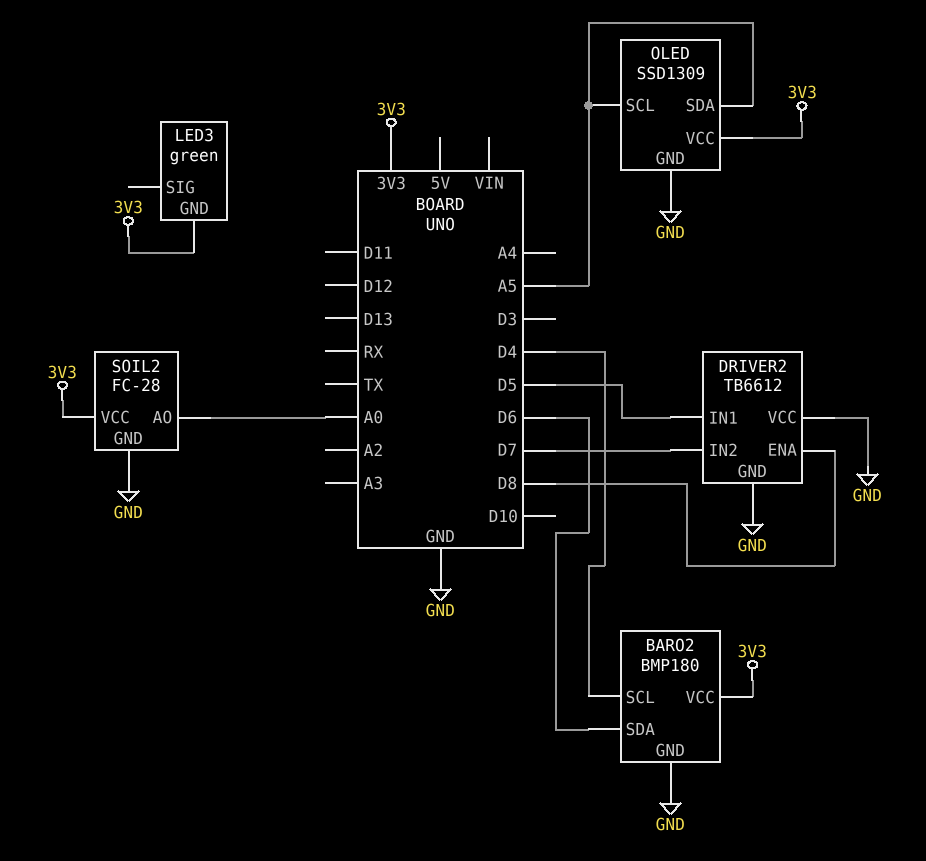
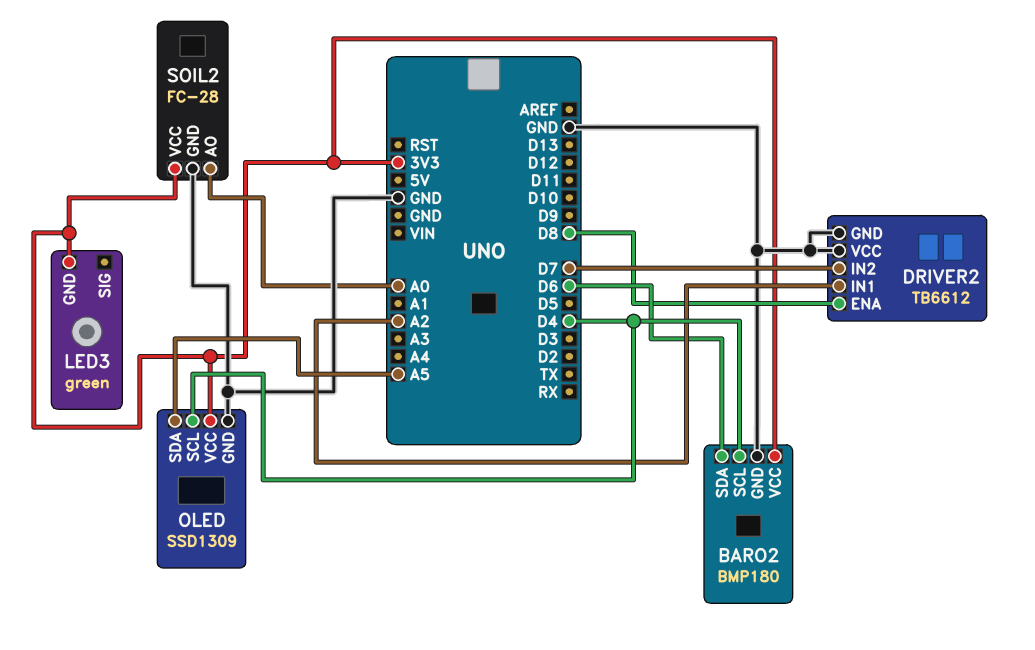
DRIVER2 pin IN1: D5 -> A2
OLED pin SCL: A5 -> D4

